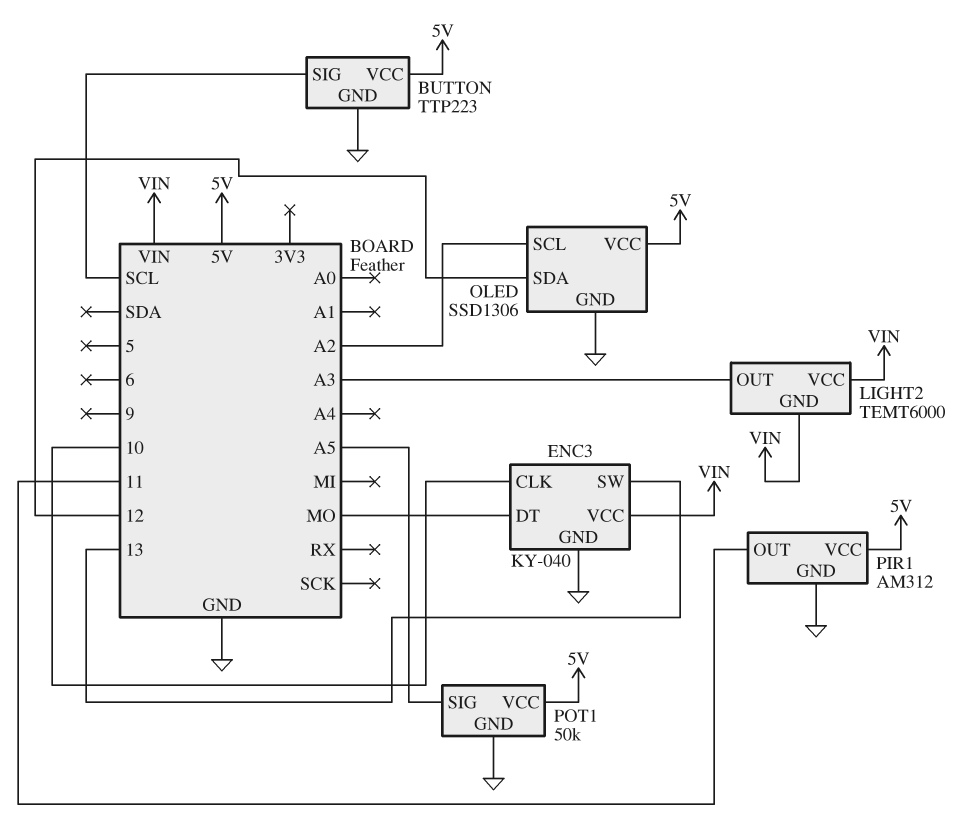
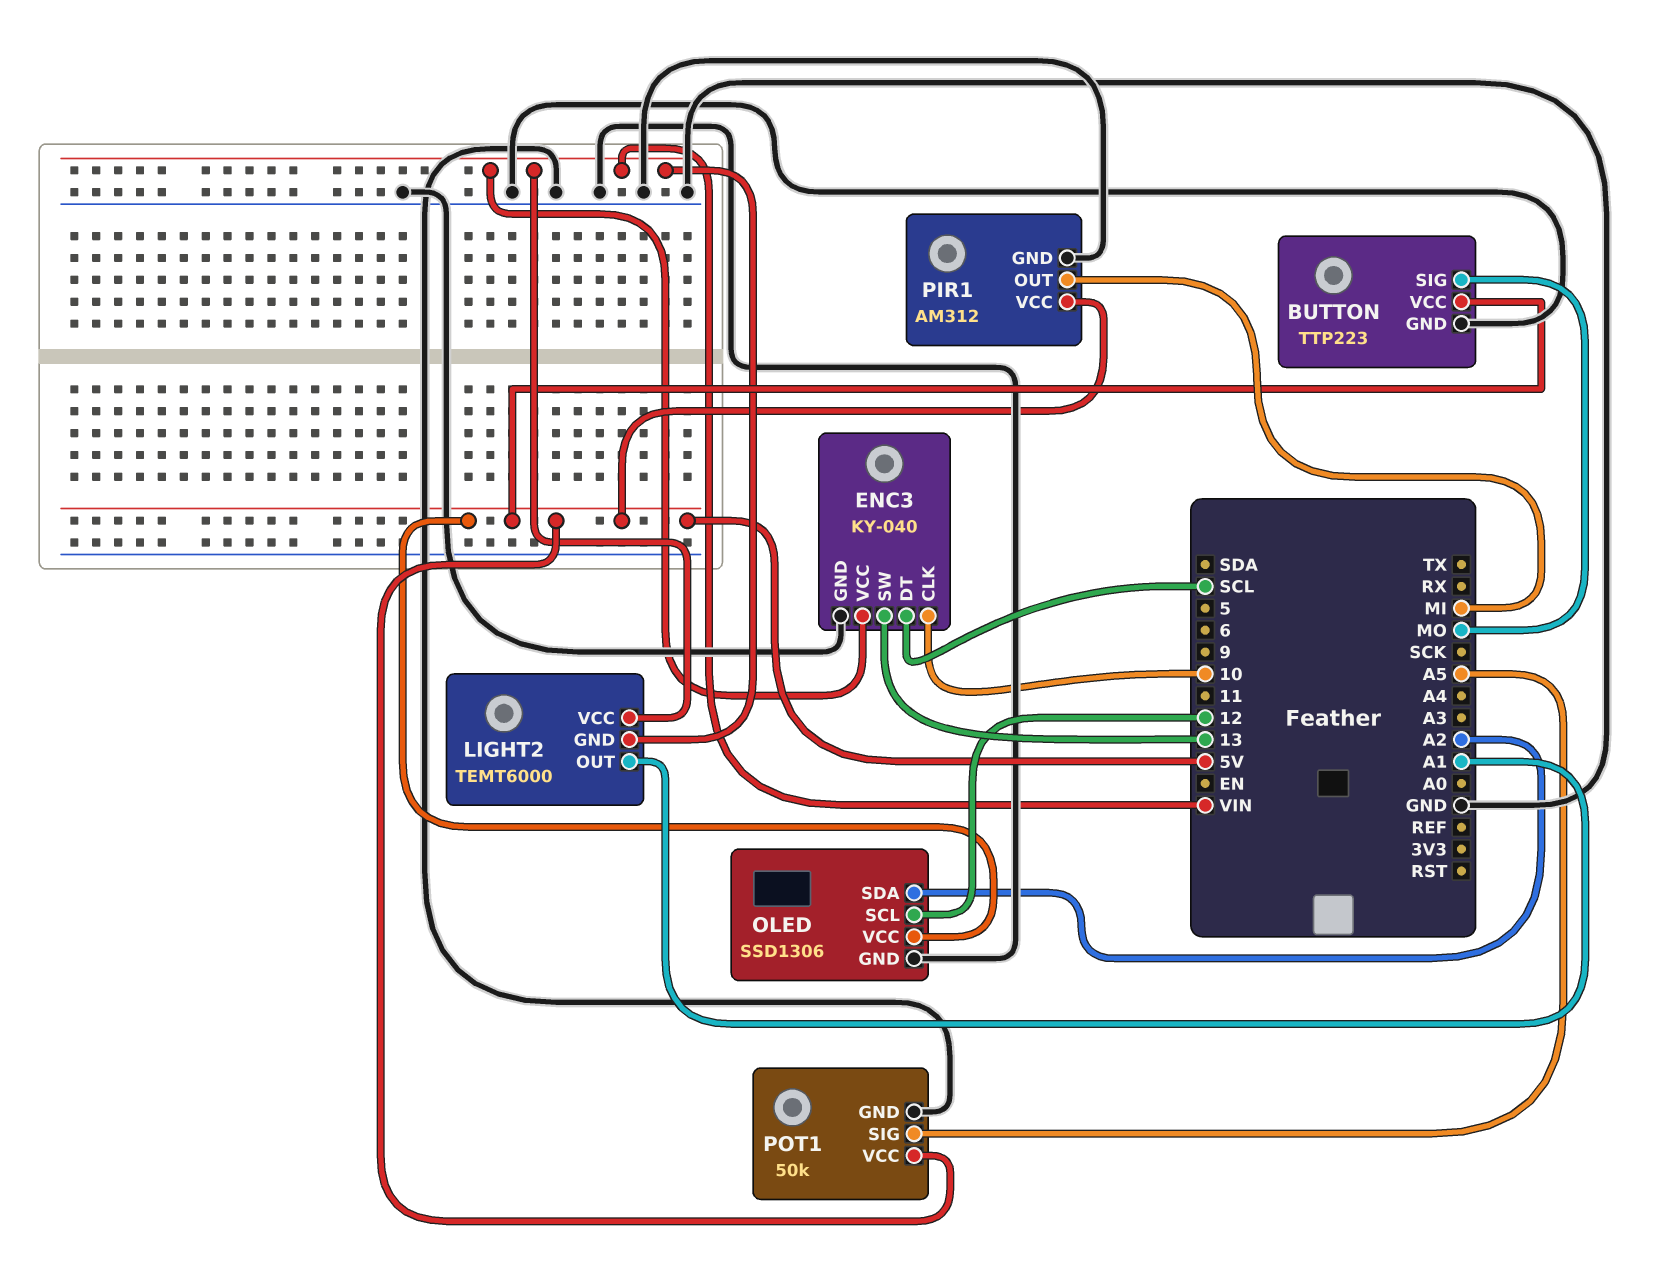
BUTTON pin SIG: SCL -> MO
ENC3 pin DT: MO -> SCL
LIGHT2 pin OUT: A3 -> A1
OLED pin SCL: A2 -> 12
OLED pin SDA: 12 -> A2
PIR1 pin OUT: 11 -> MI

